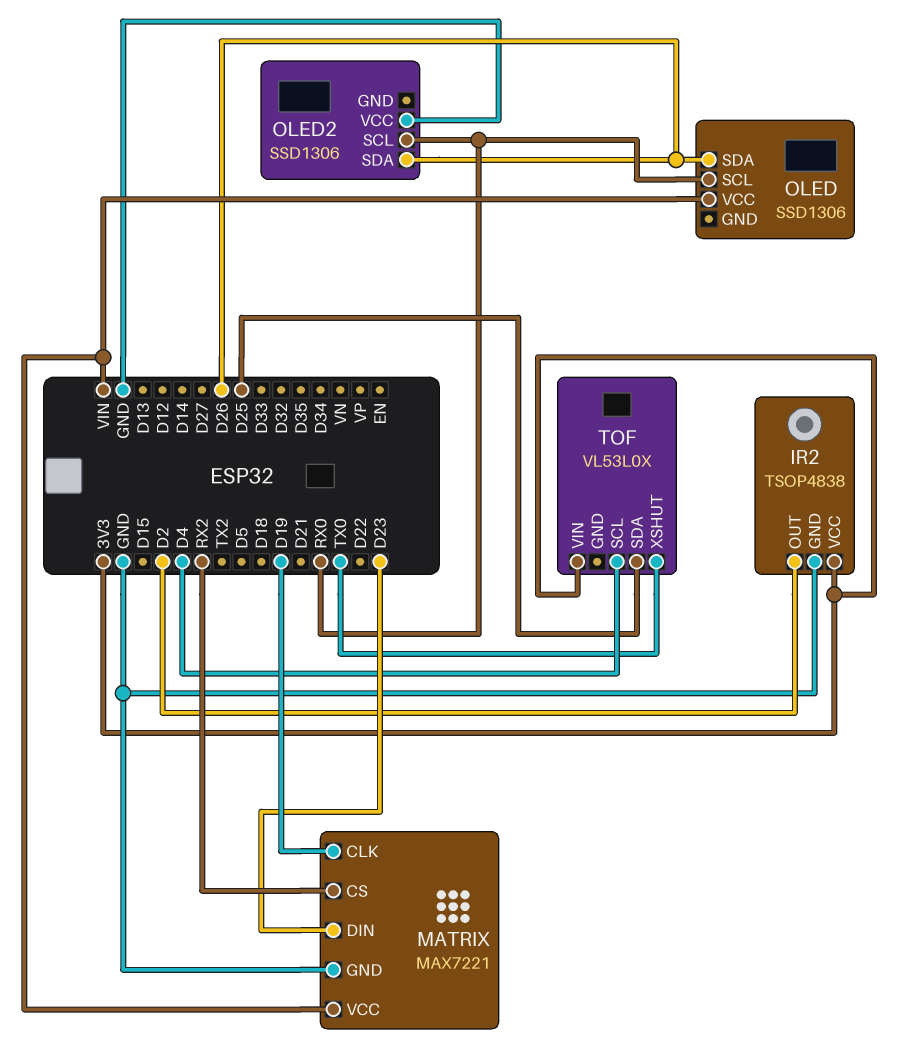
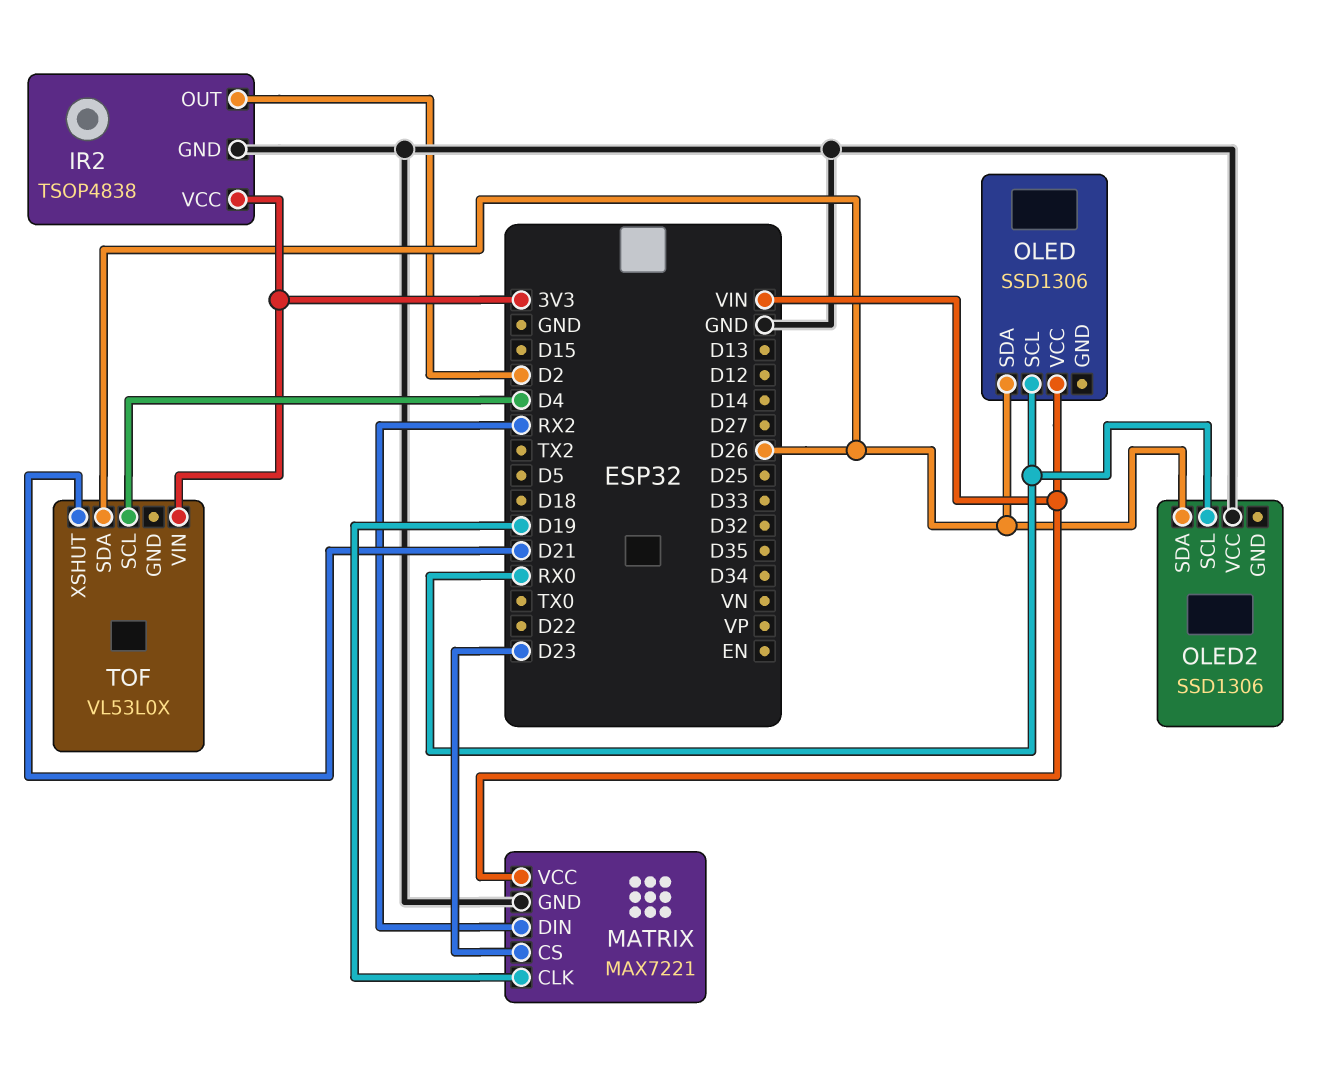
MATRIX pin CS: RX2 -> D23
MATRIX pin DIN: D23 -> RX2
TOF pin SDA: D25 -> D26
TOF pin XSHUT: TX0 -> D21

